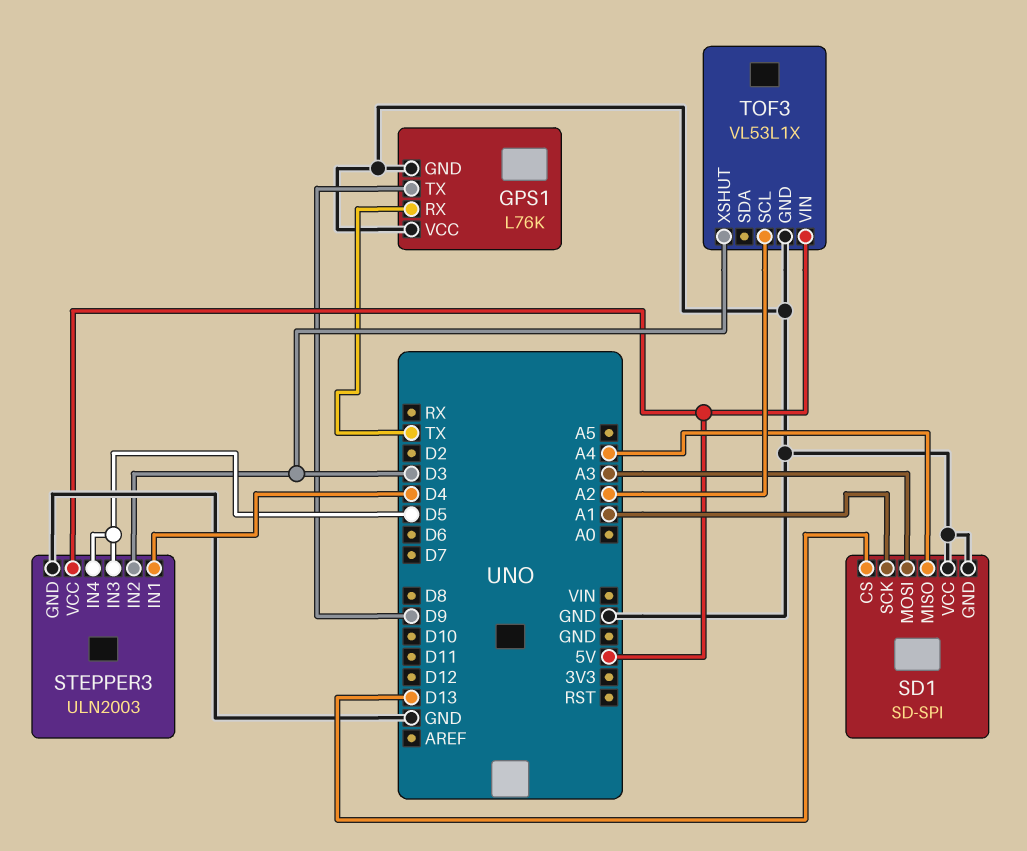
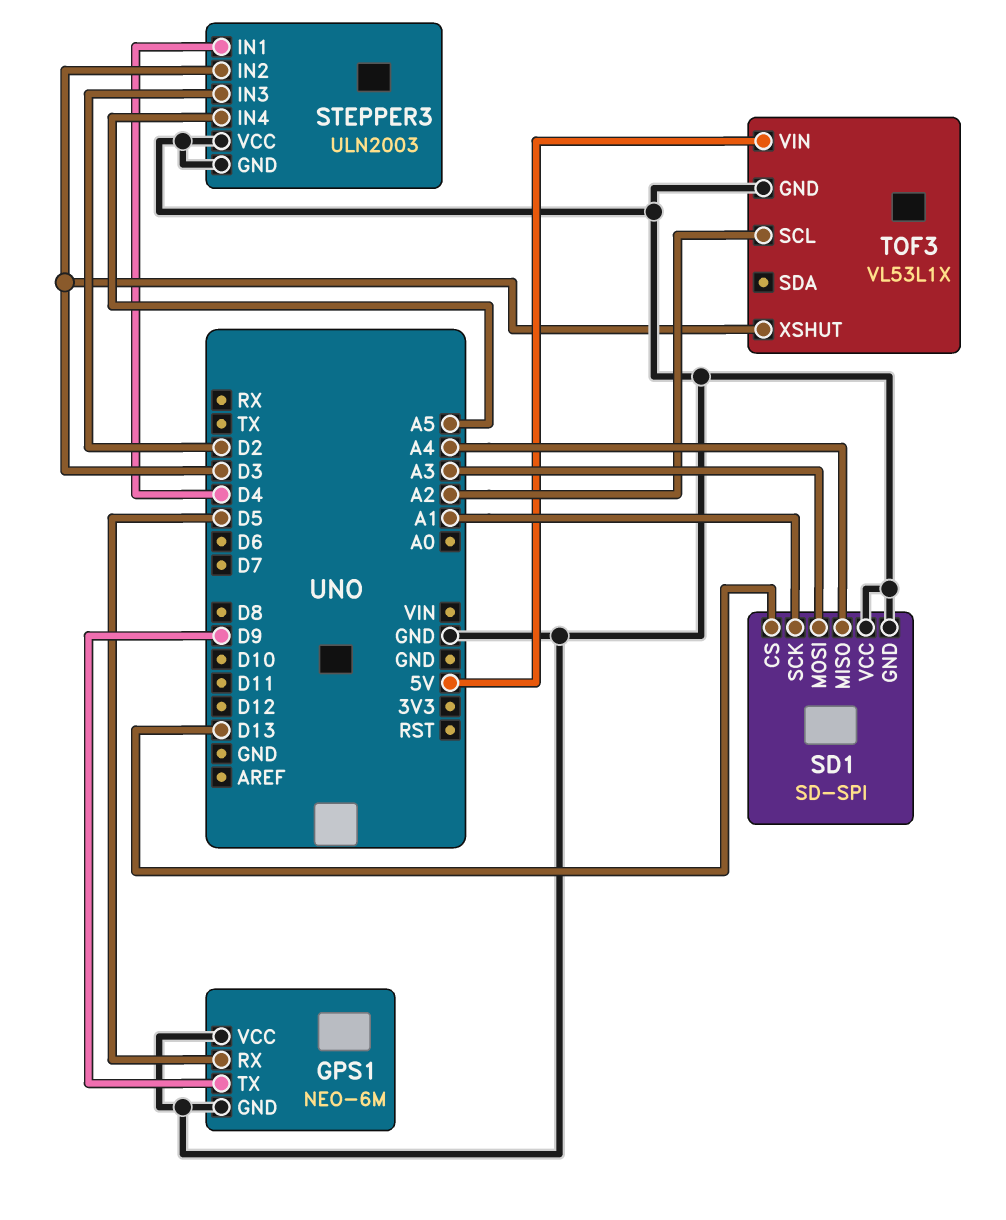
GPS1: L76K -> NEO-6M
GPS1 pin RX: TX -> D5
STEPPER3 pin IN3: D5 -> D2
STEPPER3 pin IN4: D5 -> A5
STEPPER3 pin VCC: 5V -> GND

